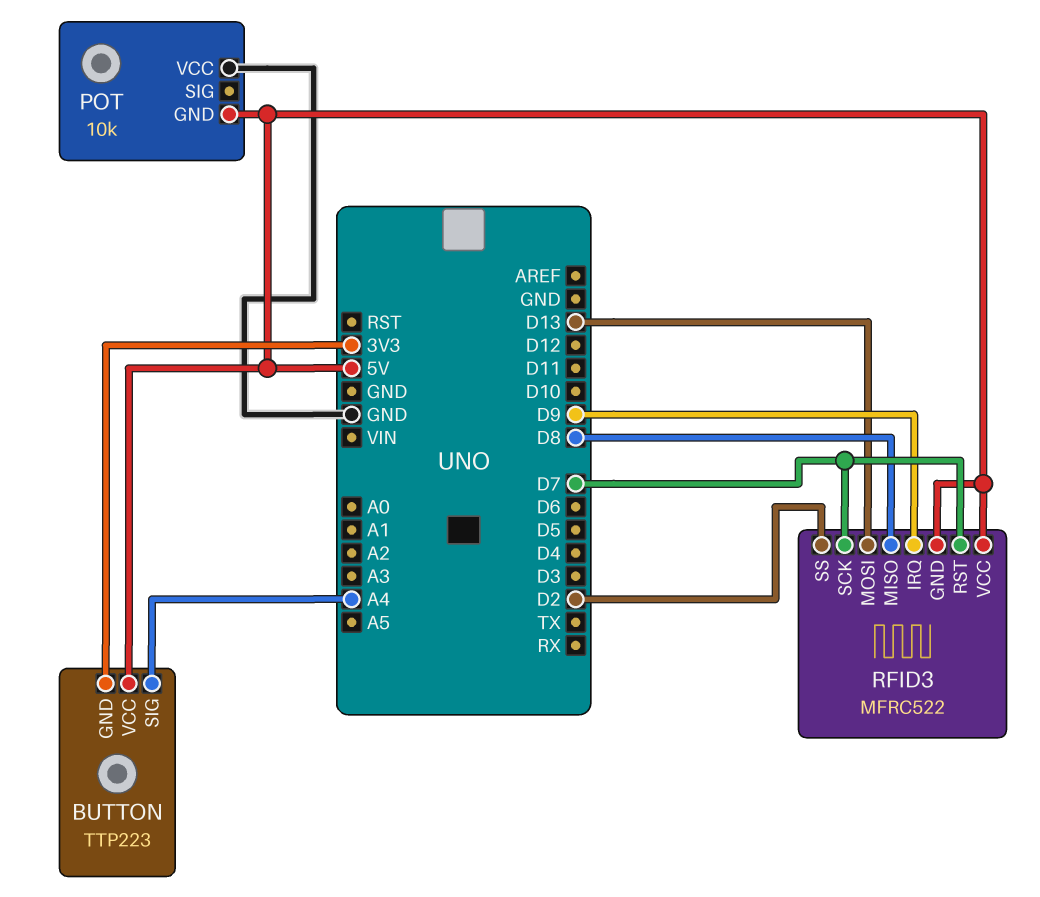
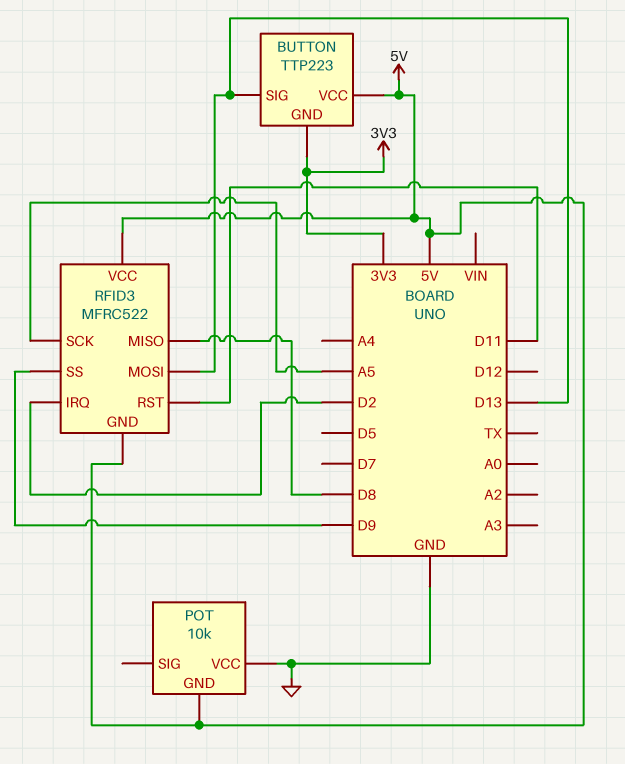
BUTTON pin SIG: A4 -> D13
RFID3 pin IRQ: D9 -> D2
RFID3 pin RST: D7 -> D11
RFID3 pin SCK: D7 -> A5
RFID3 pin SS: D2 -> D9

